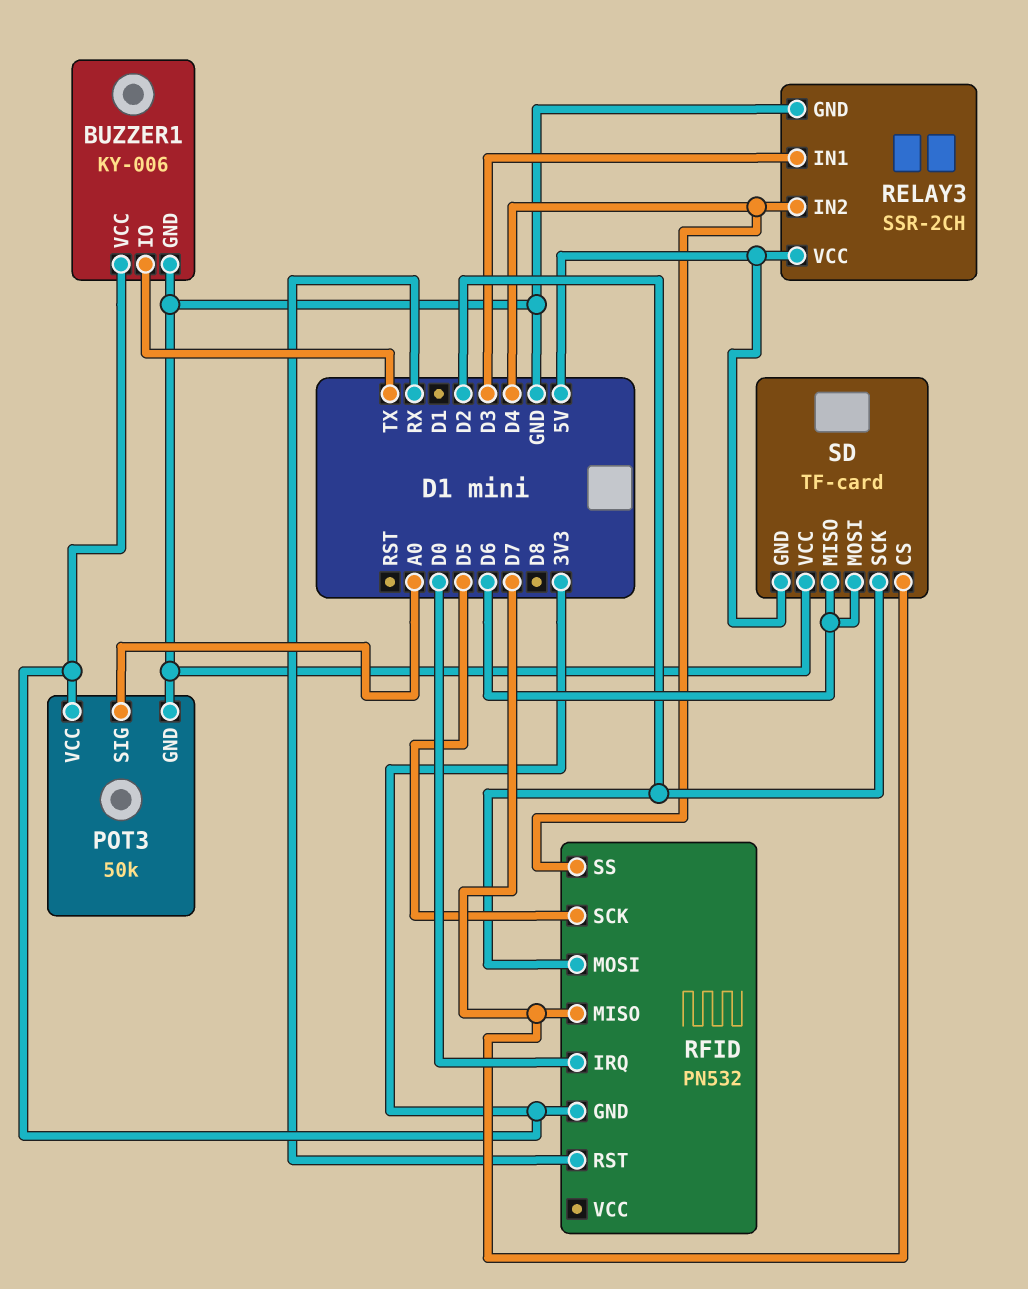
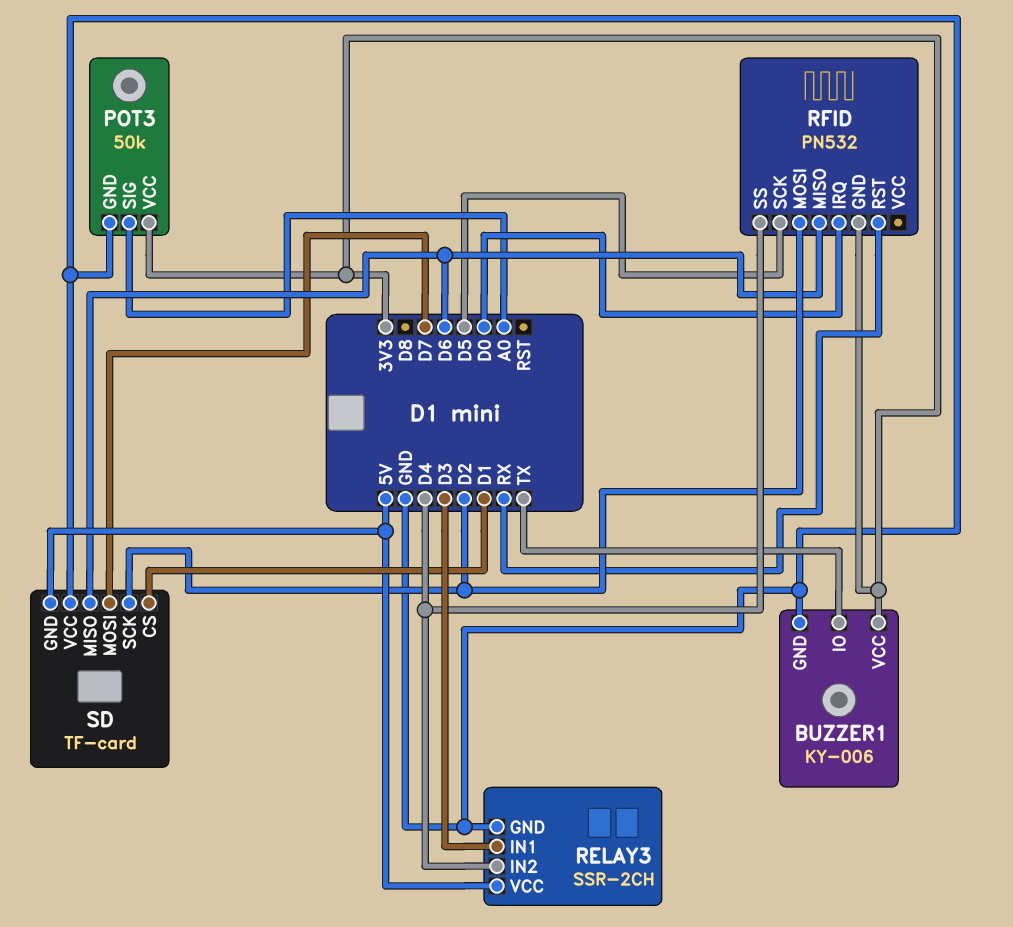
RFID pin MISO: D7 -> D6
SD pin CS: D7 -> D1
SD pin MOSI: D6 -> D7

